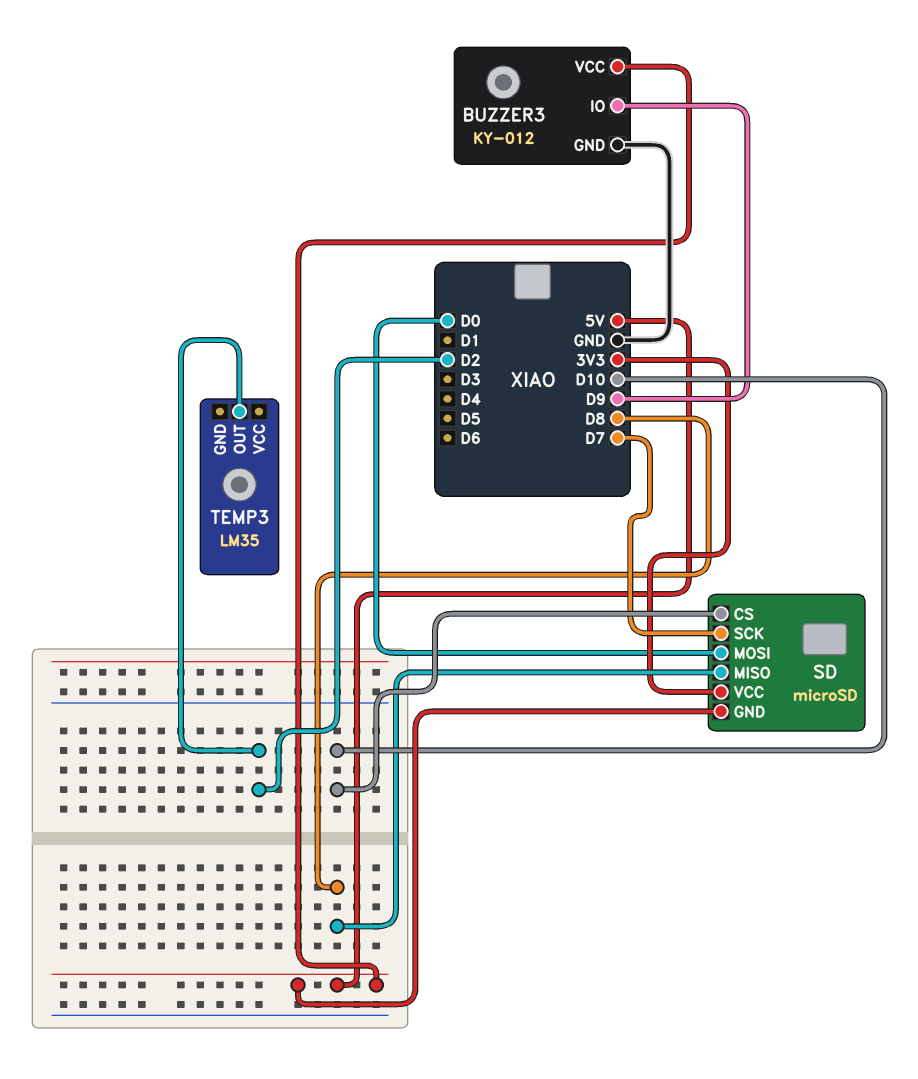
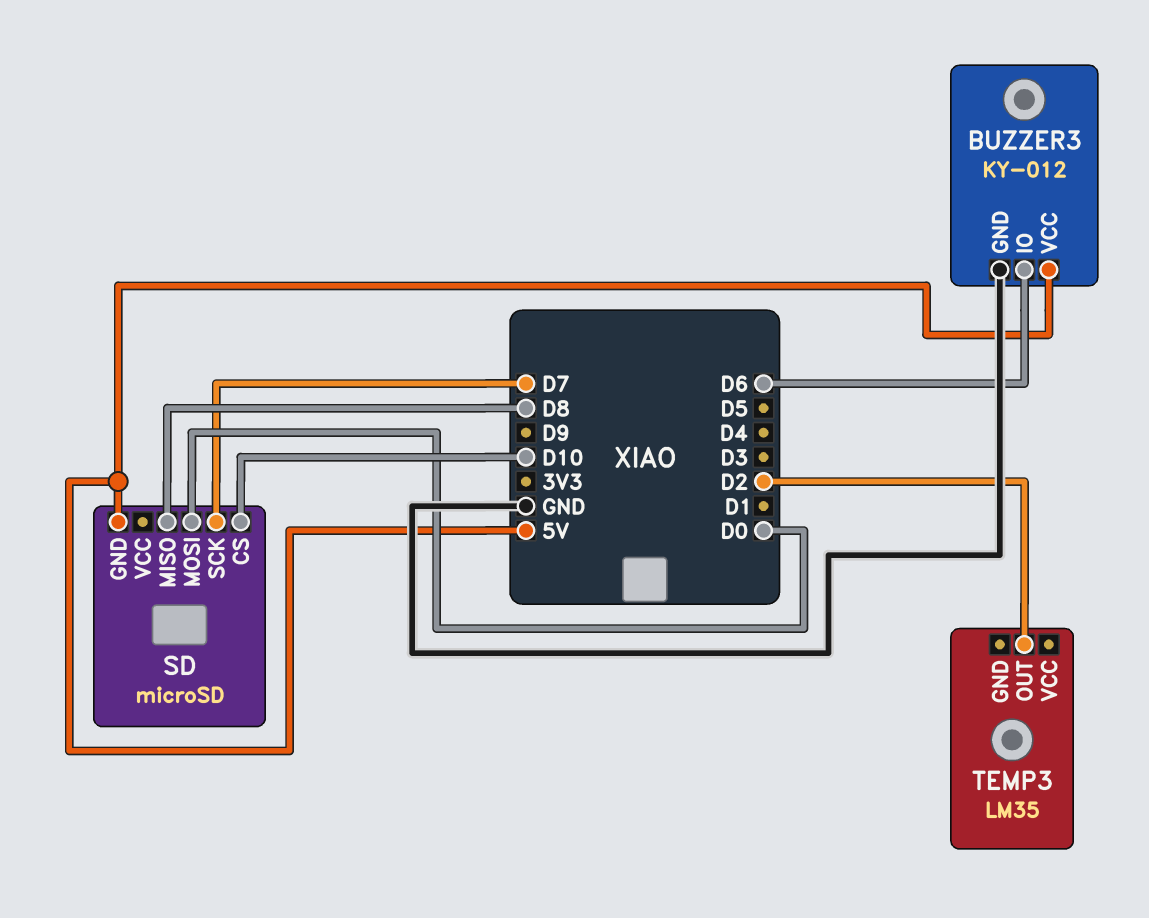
BUZZER3 pin IO: D9 -> D6
SD pin VCC: 3V3 -> none

